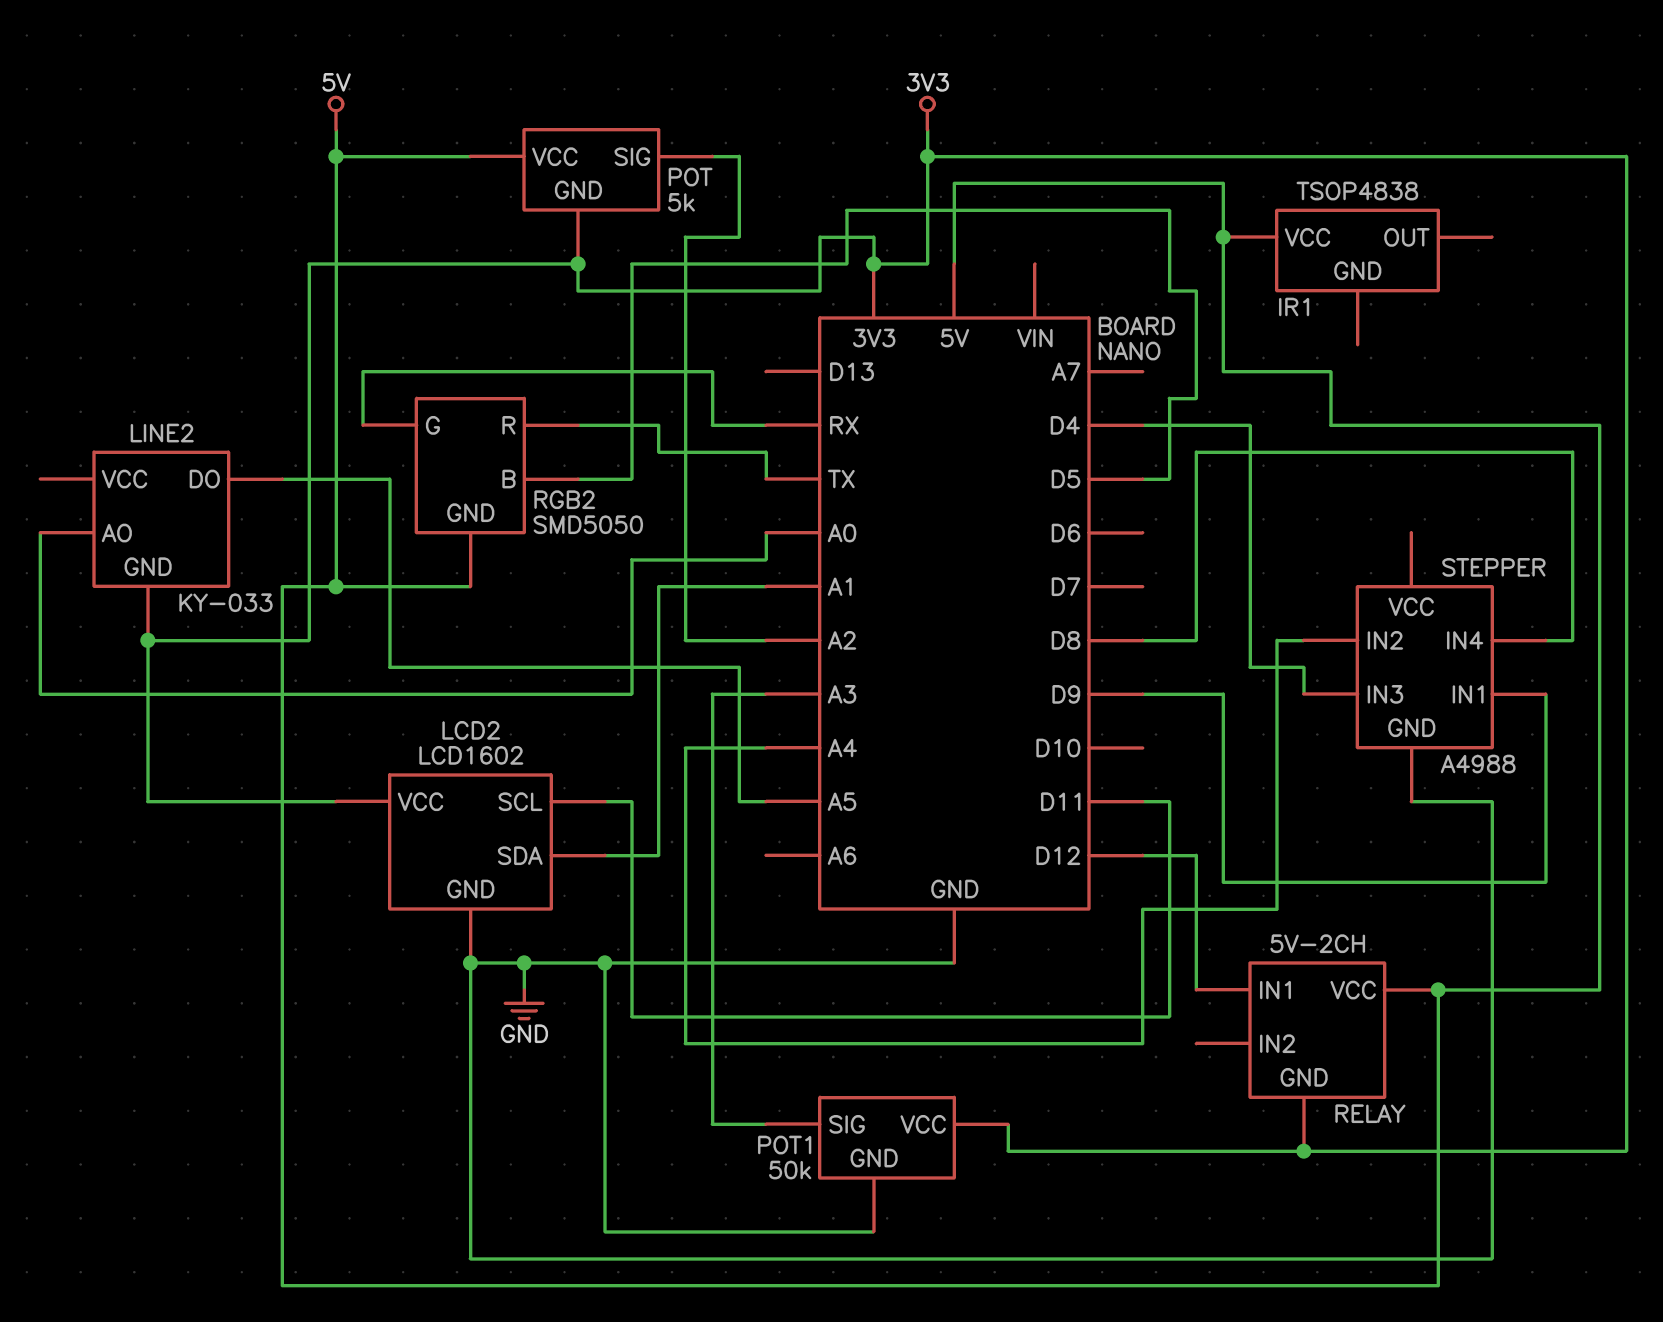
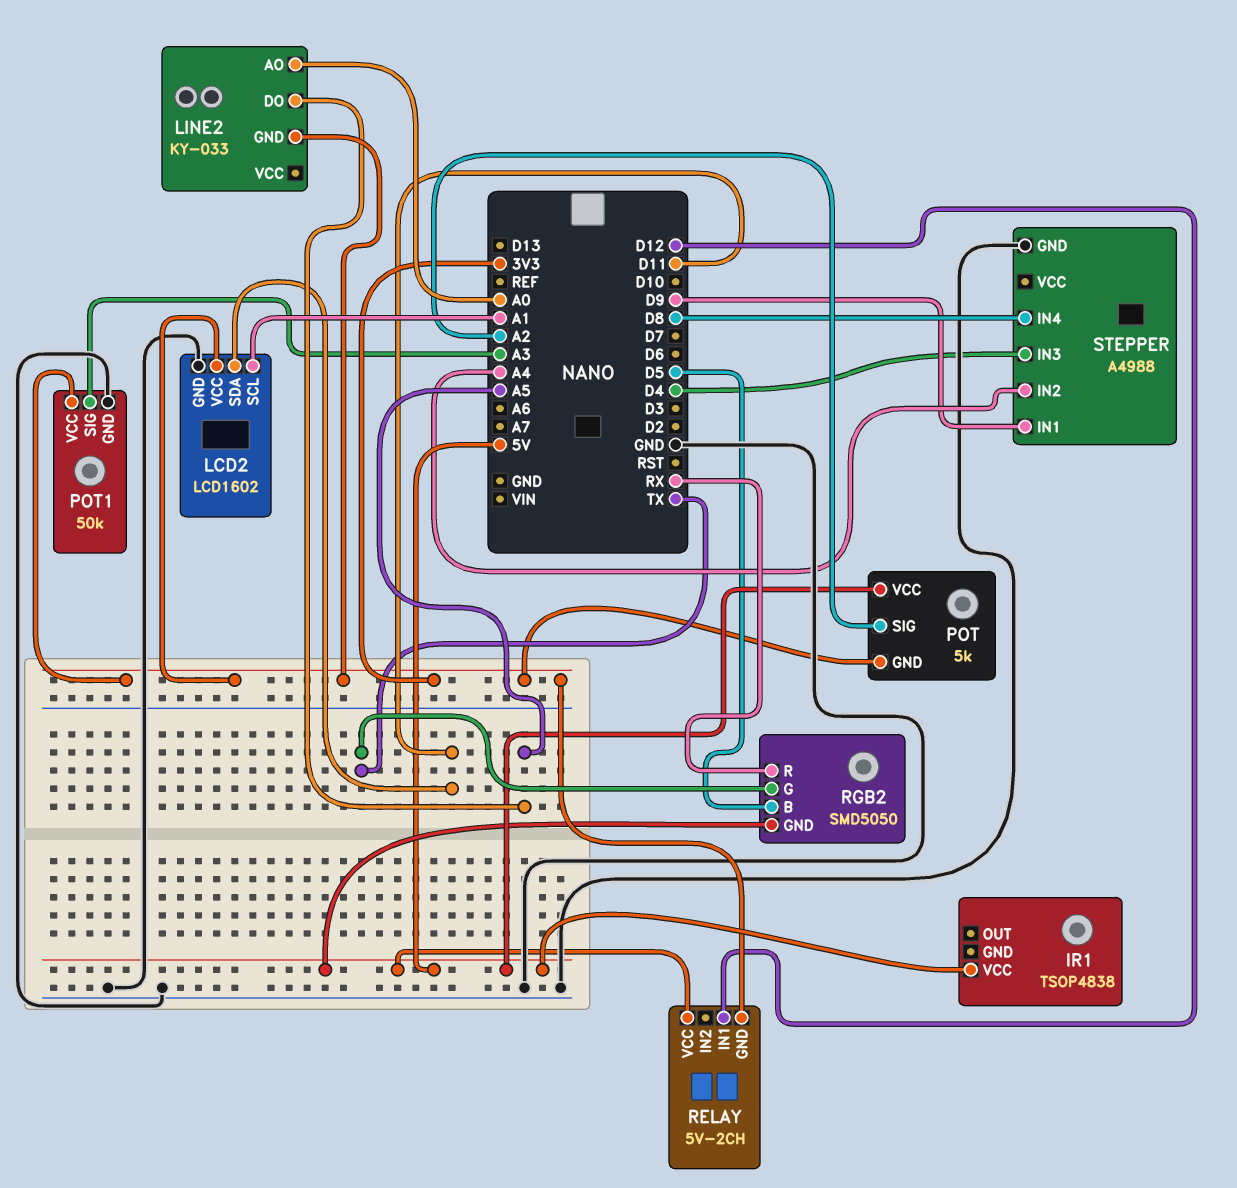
LCD2 pin SCL: D11 -> A1
LCD2 pin SDA: A1 -> D11
RGB2 pin G: RX -> TX
RGB2 pin R: TX -> RX

